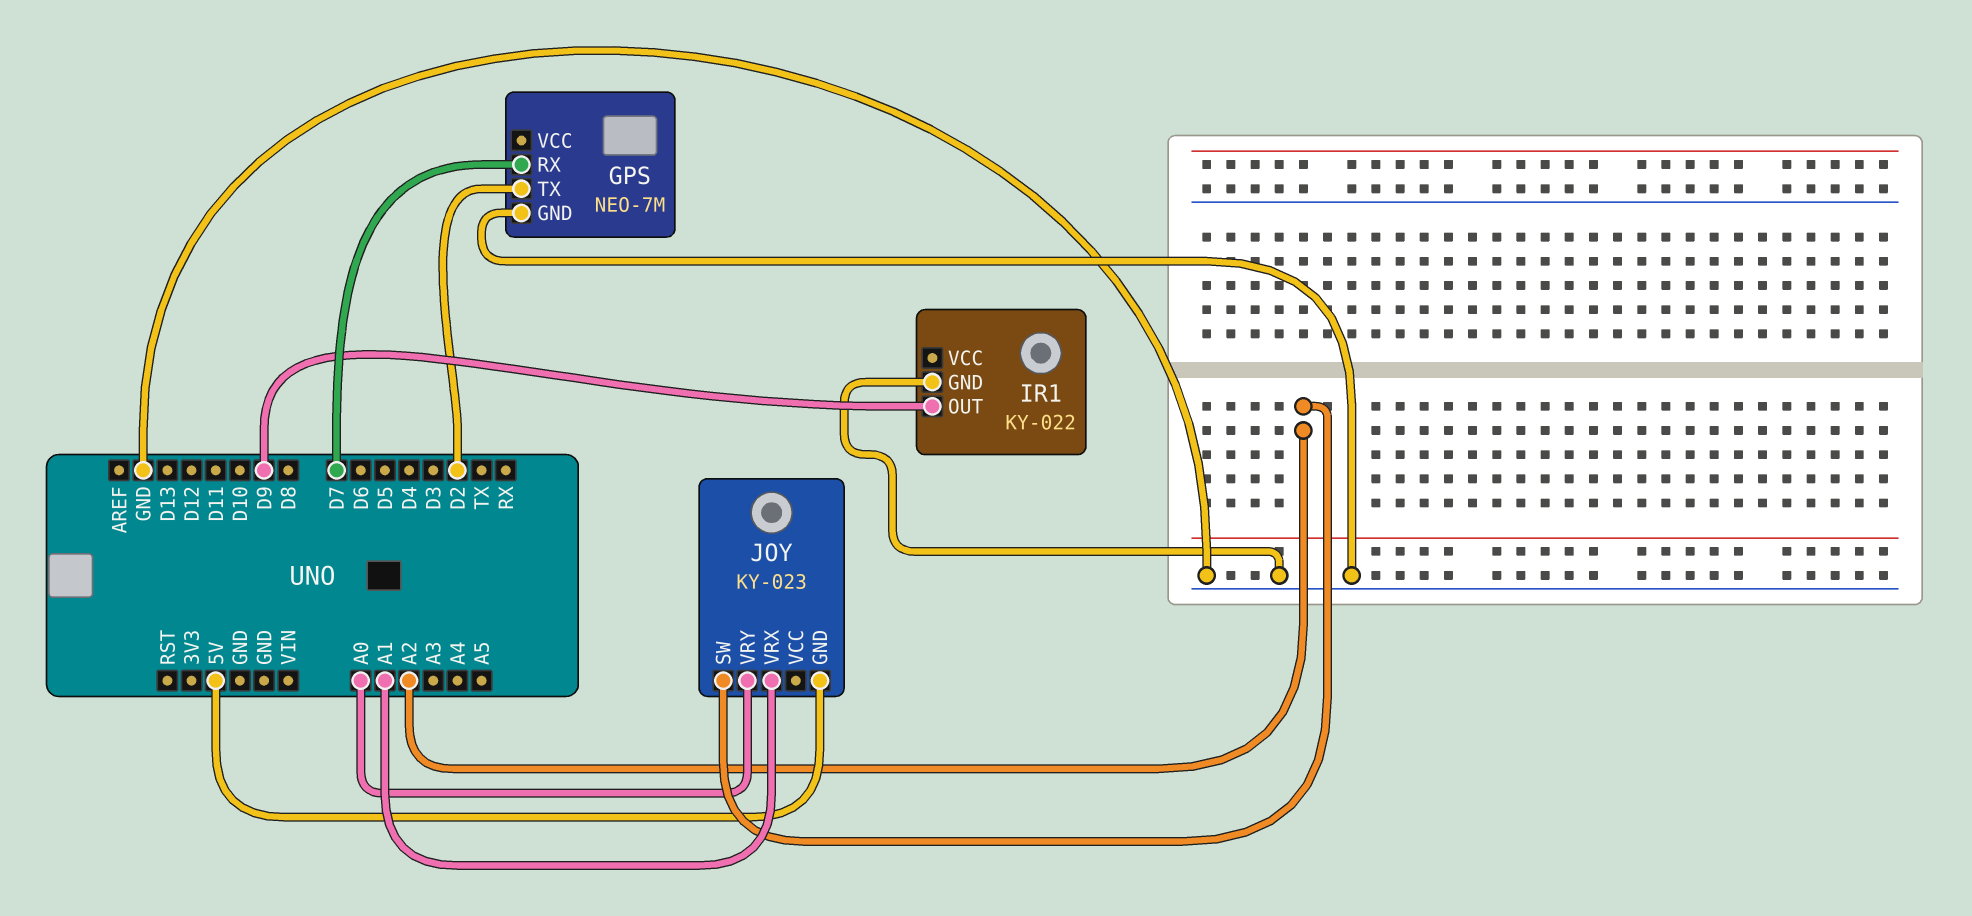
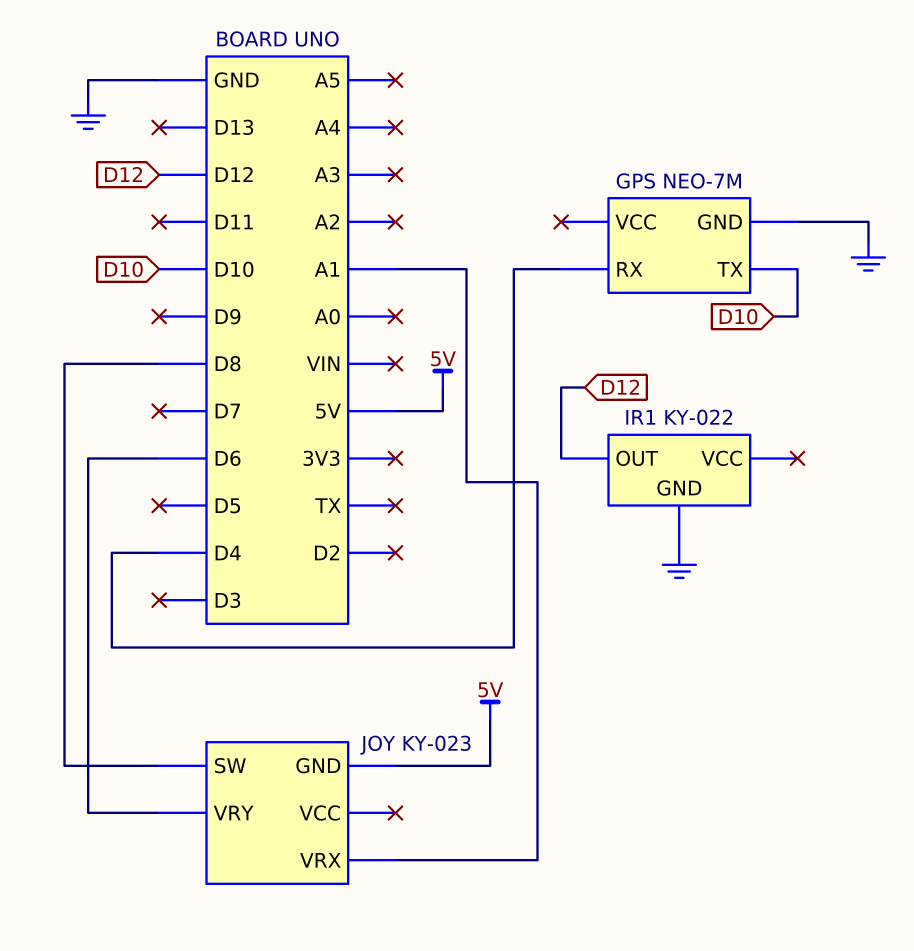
GPS pin RX: D7 -> D4
GPS pin TX: D2 -> D10
IR1 pin OUT: D9 -> D12
JOY pin SW: A2 -> D8
JOY pin VRY: A0 -> D6

